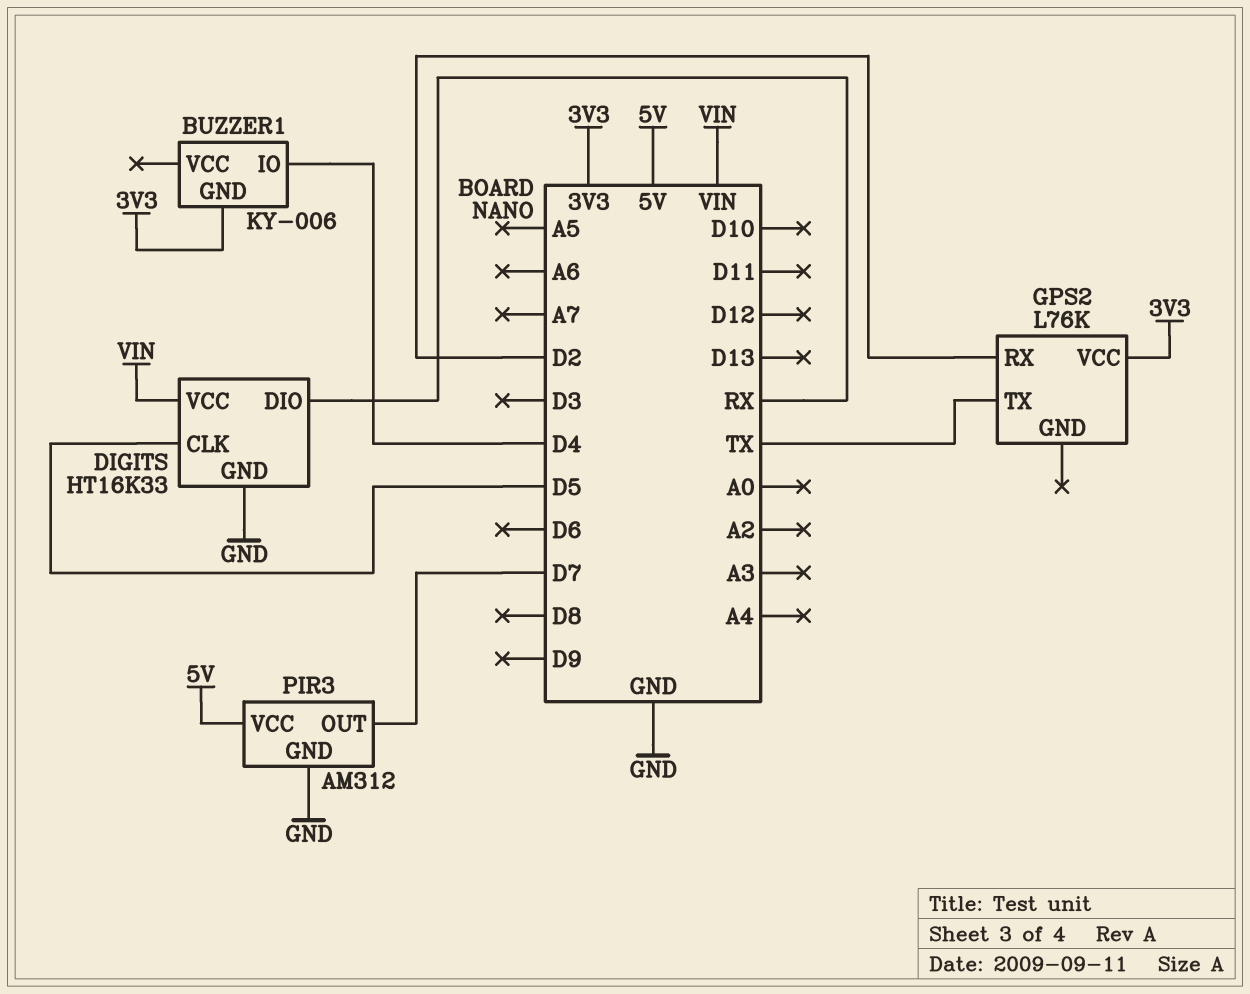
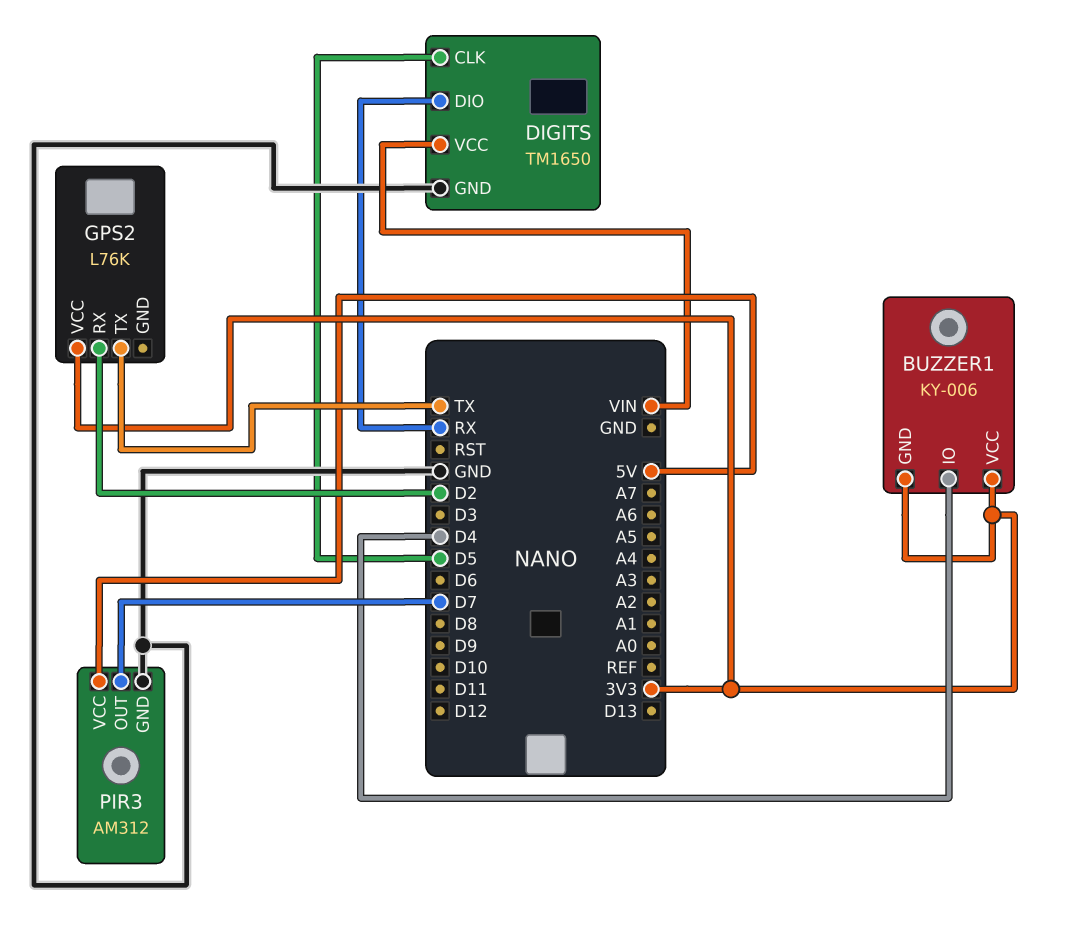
BUZZER1 pin VCC: none -> 3V3
DIGITS: HT16K33 -> TM1650

